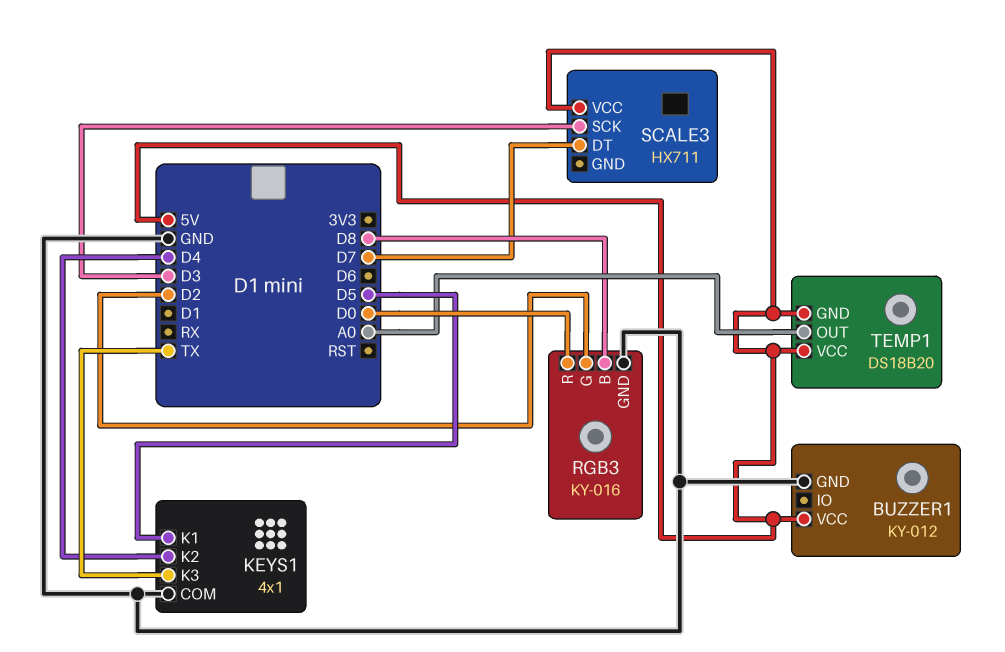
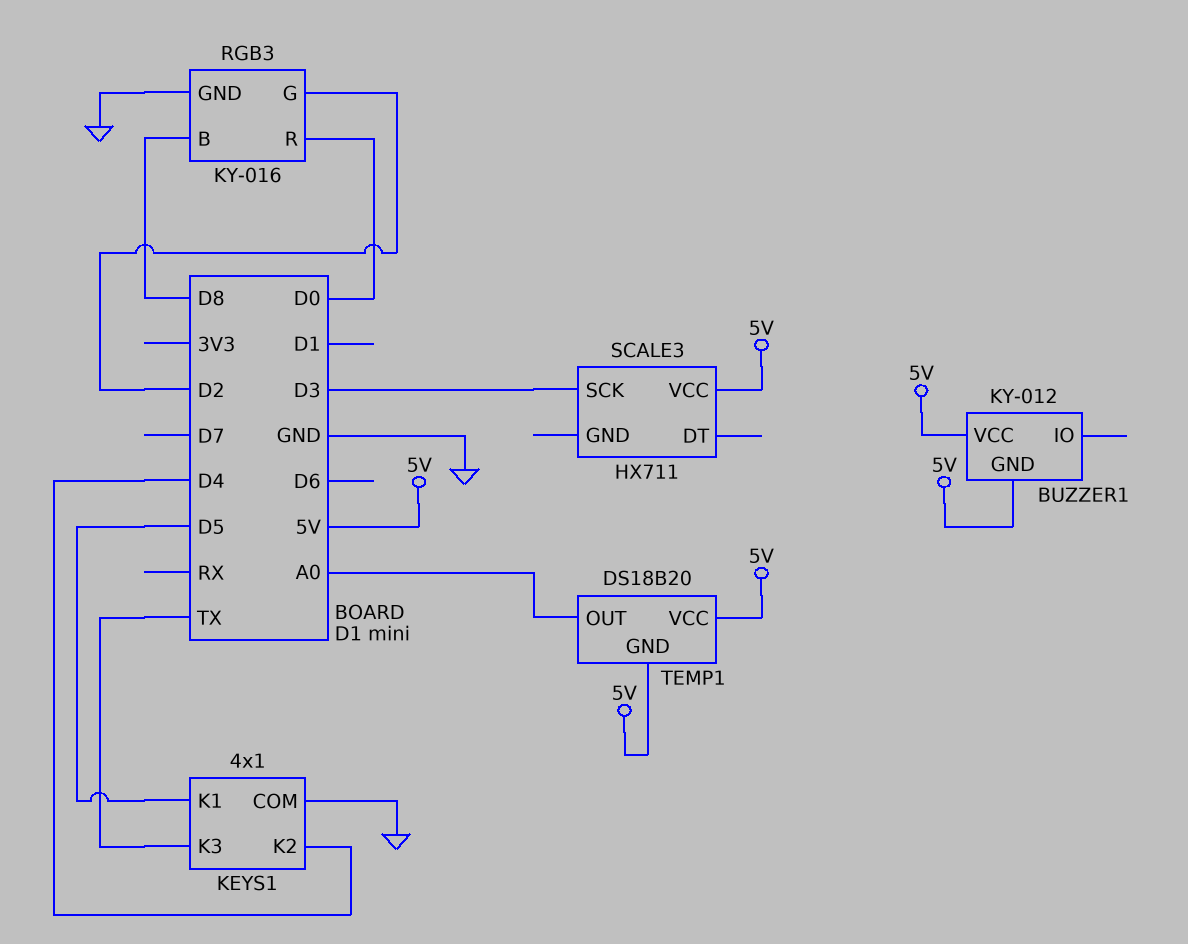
BUZZER1 pin GND: GND -> 5V
SCALE3 pin DT: D7 -> none

